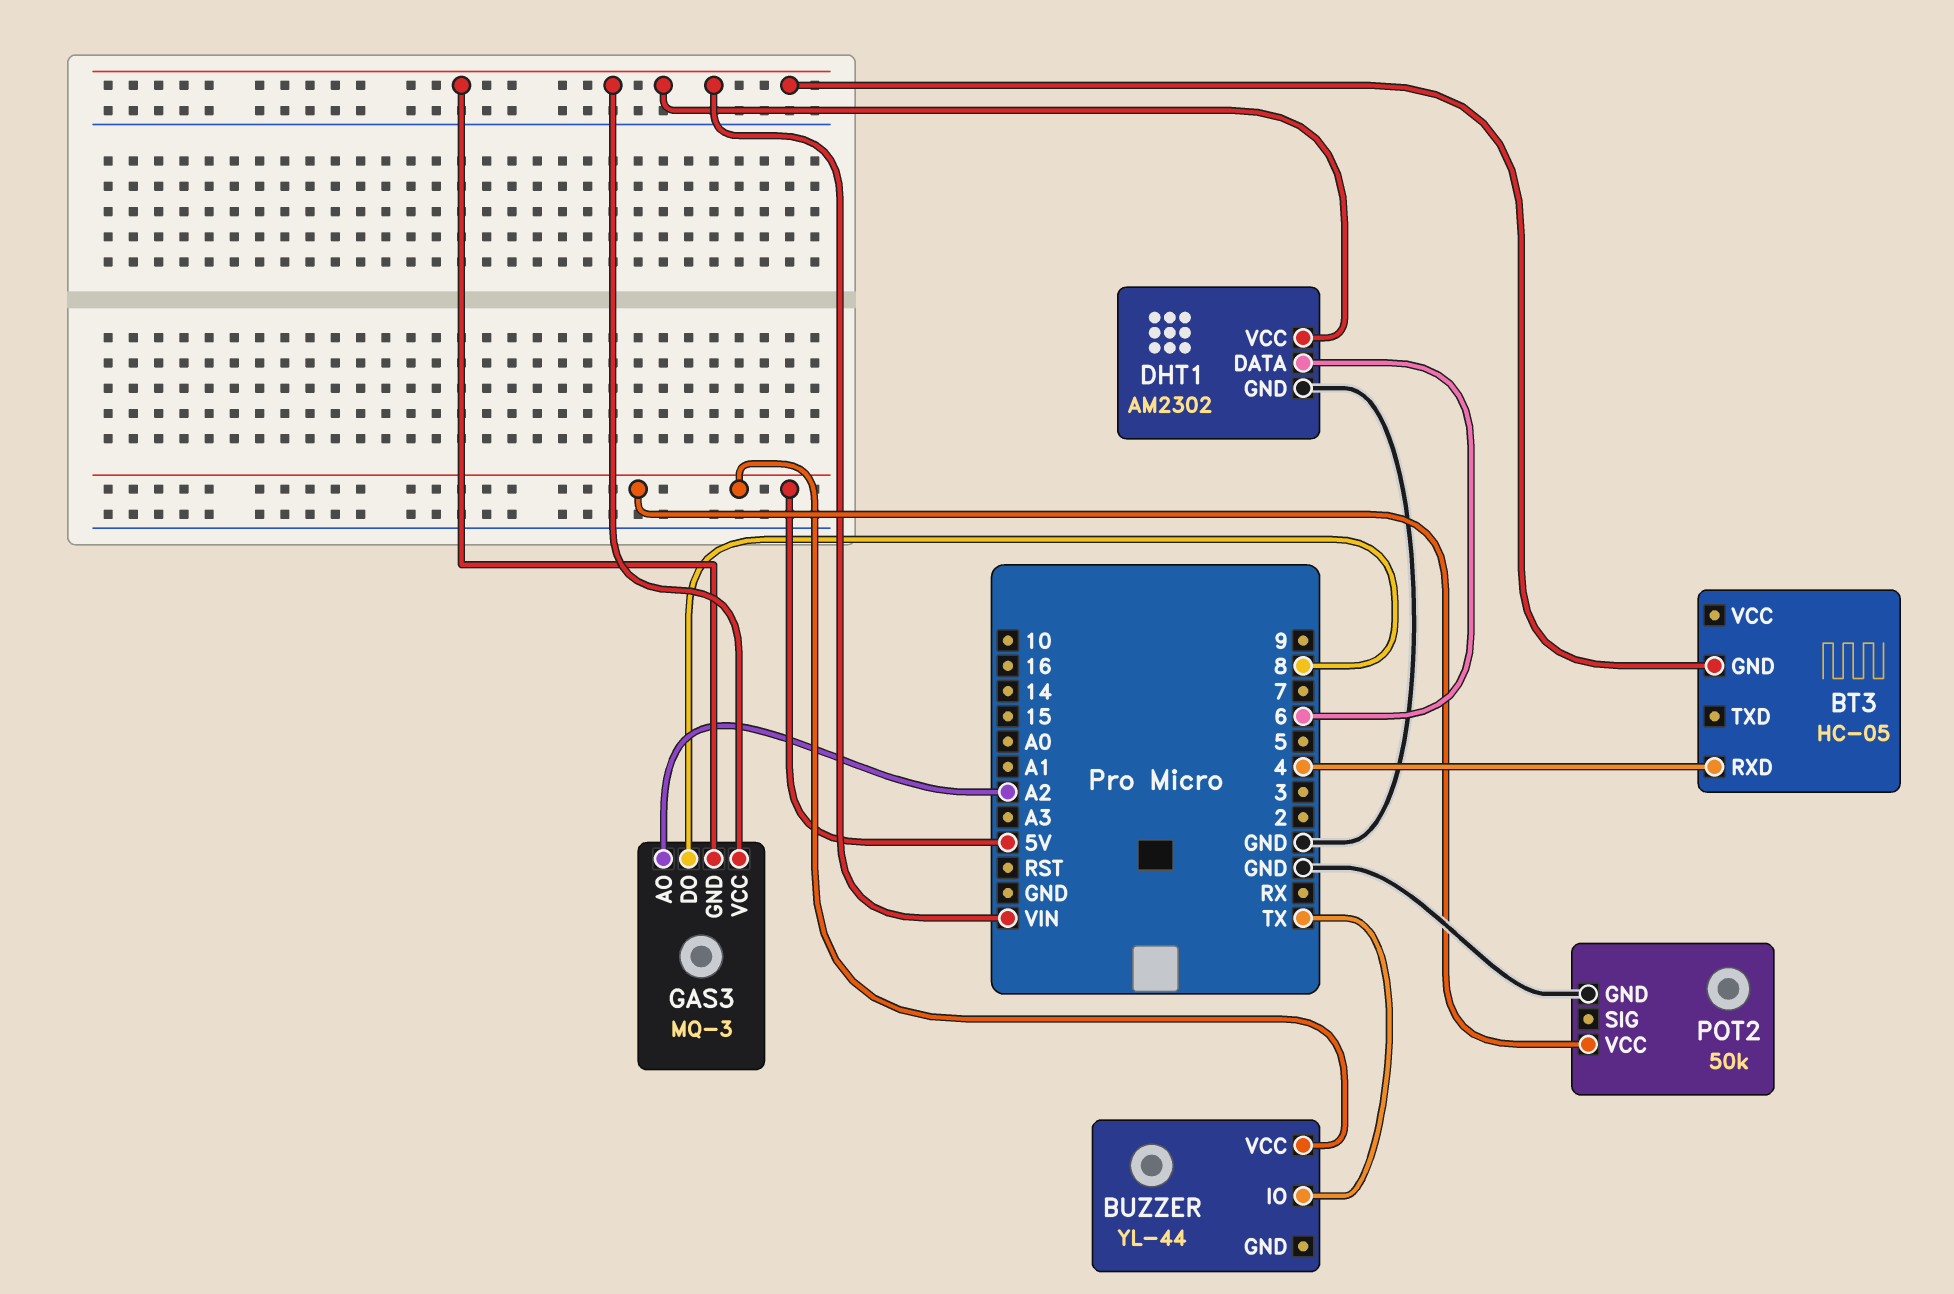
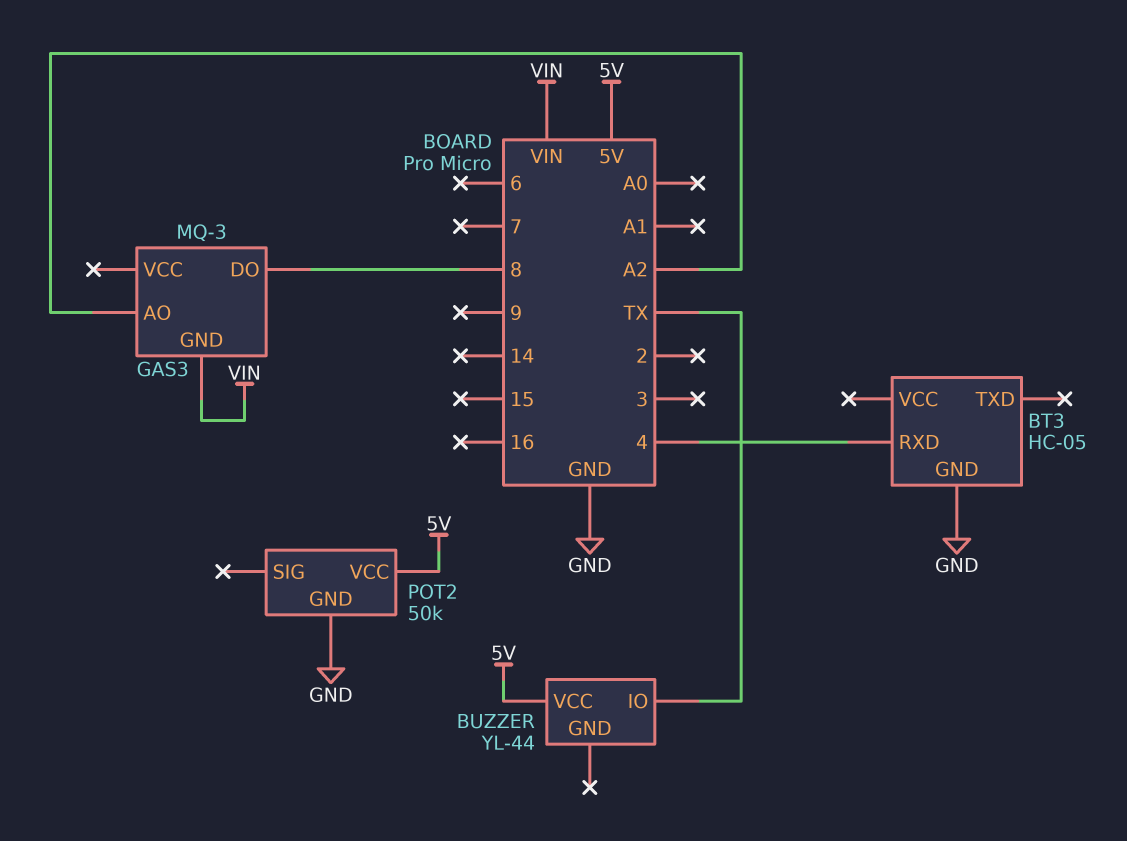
BT3 pin GND: VIN -> GND
DHT1: AM2302 -> none
DHT1 pin DATA: 6 -> none
DHT1 pin GND: GND -> none
DHT1 pin VCC: VIN -> none
GAS3 pin VCC: VIN -> none

